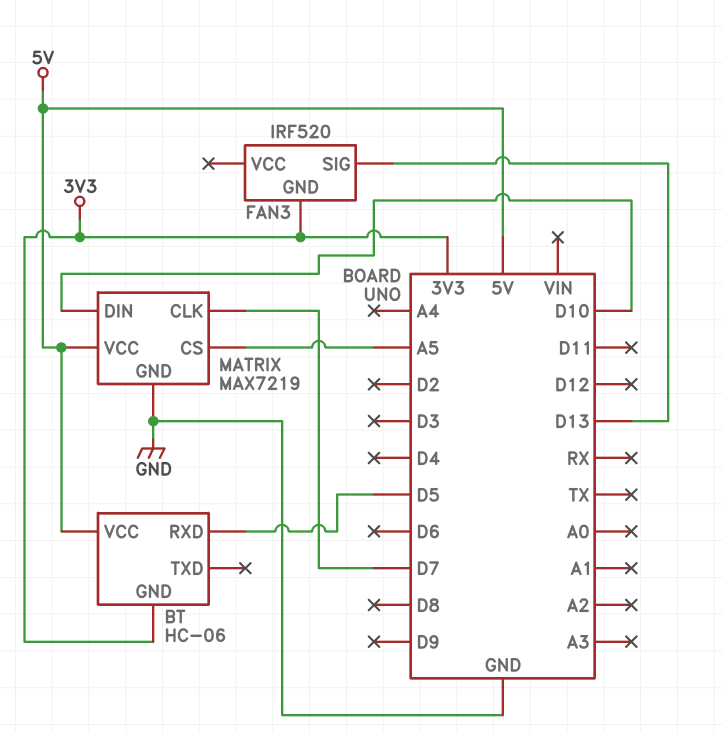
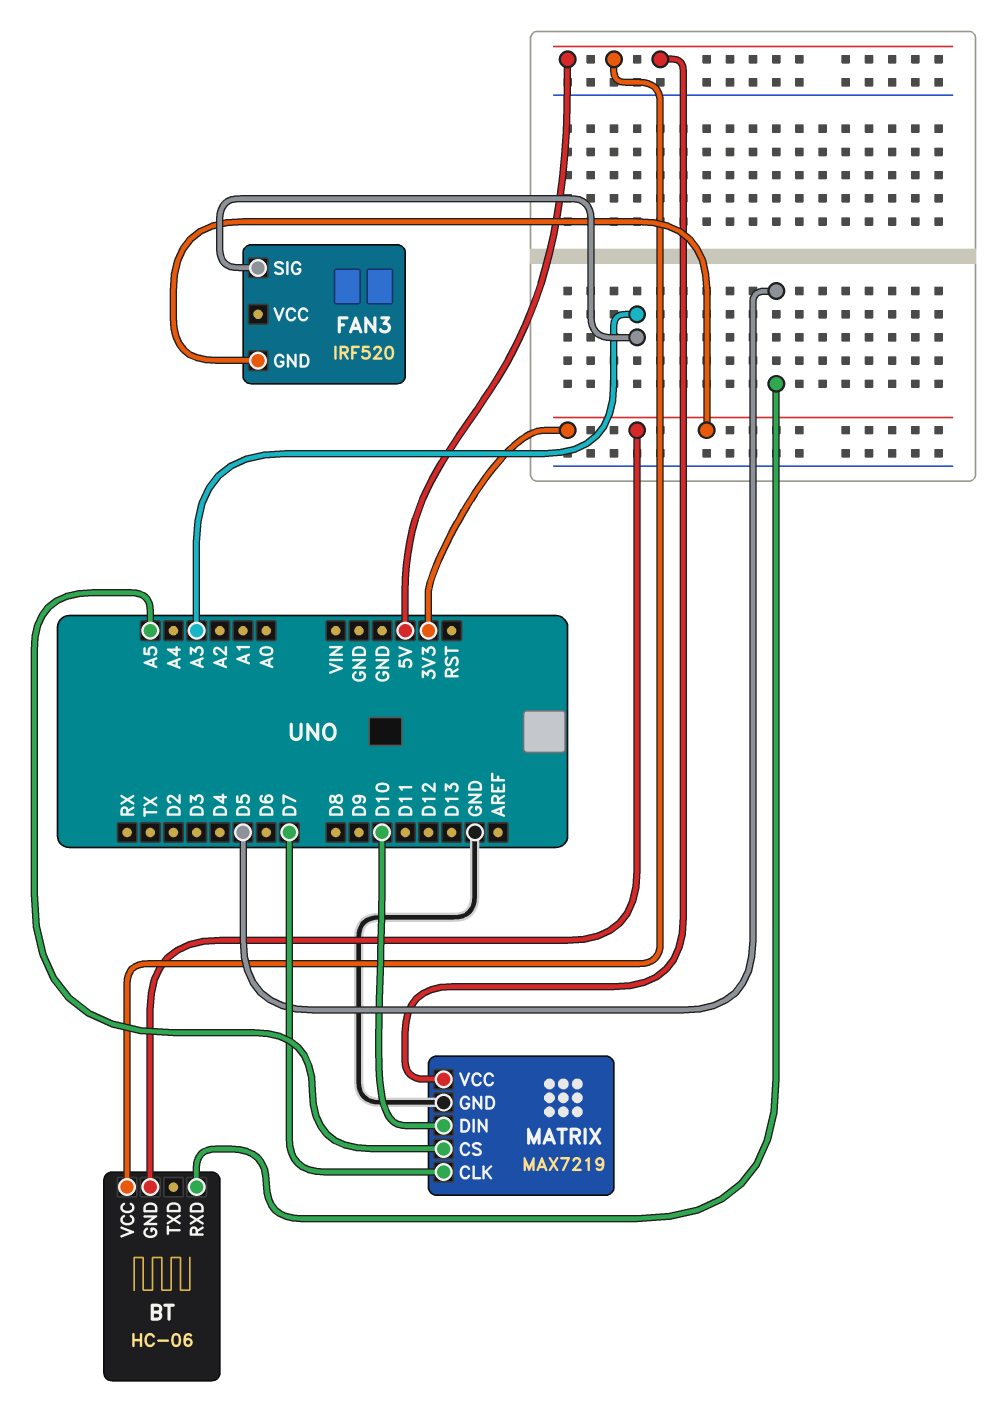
FAN3 pin SIG: D13 -> A3

